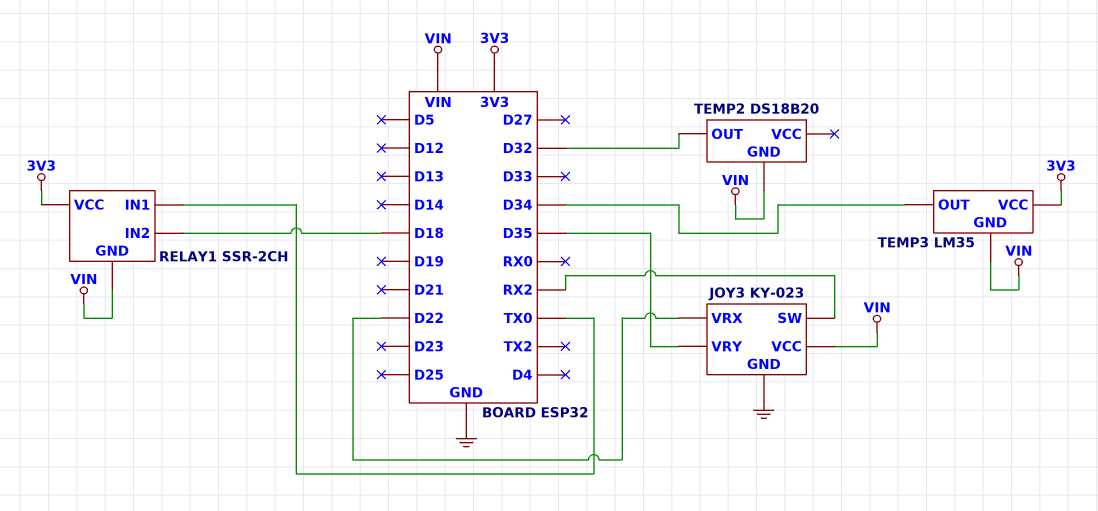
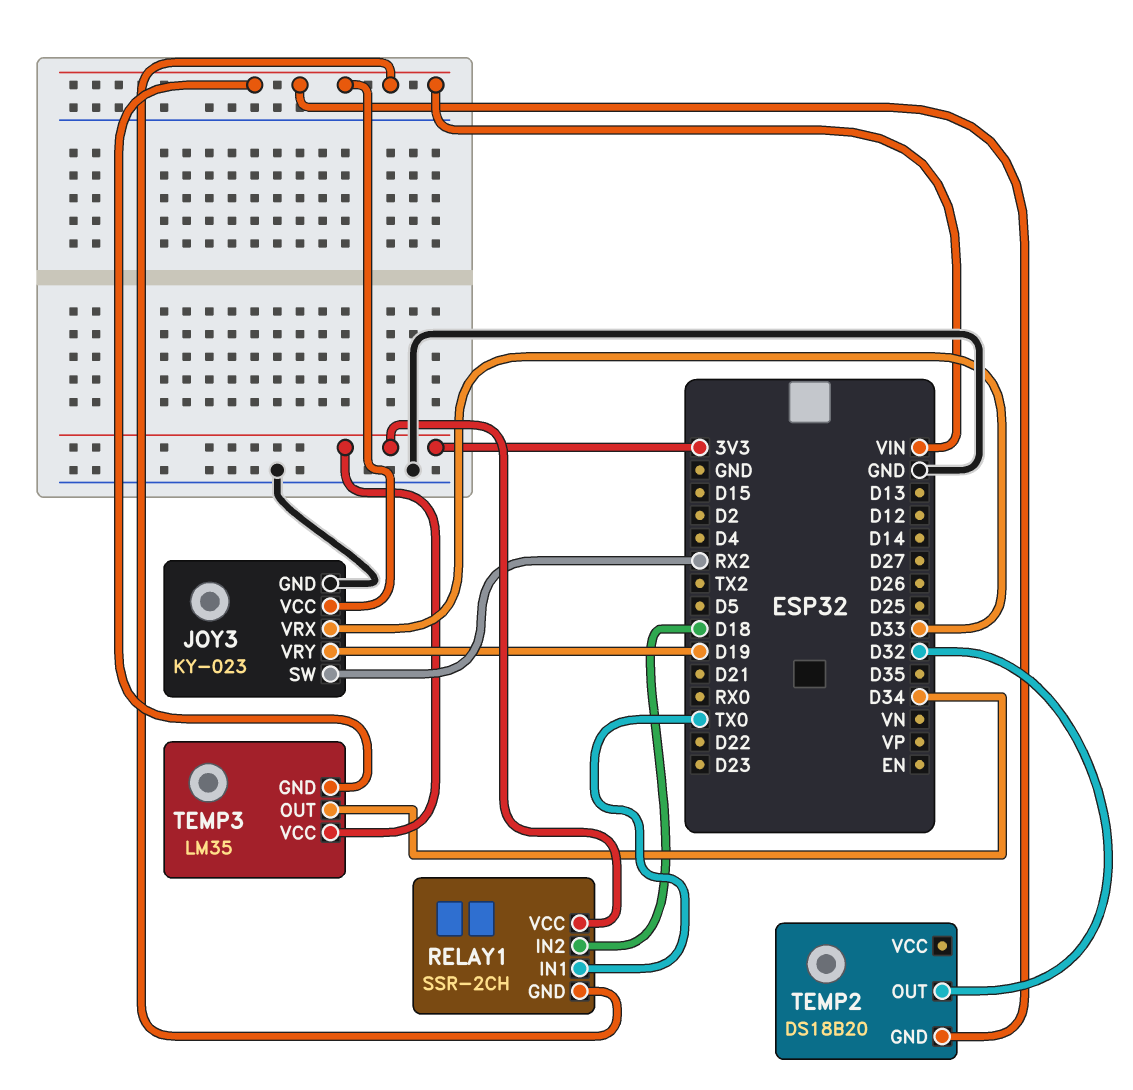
JOY3 pin VRX: D22 -> D33
JOY3 pin VRY: D35 -> D19

